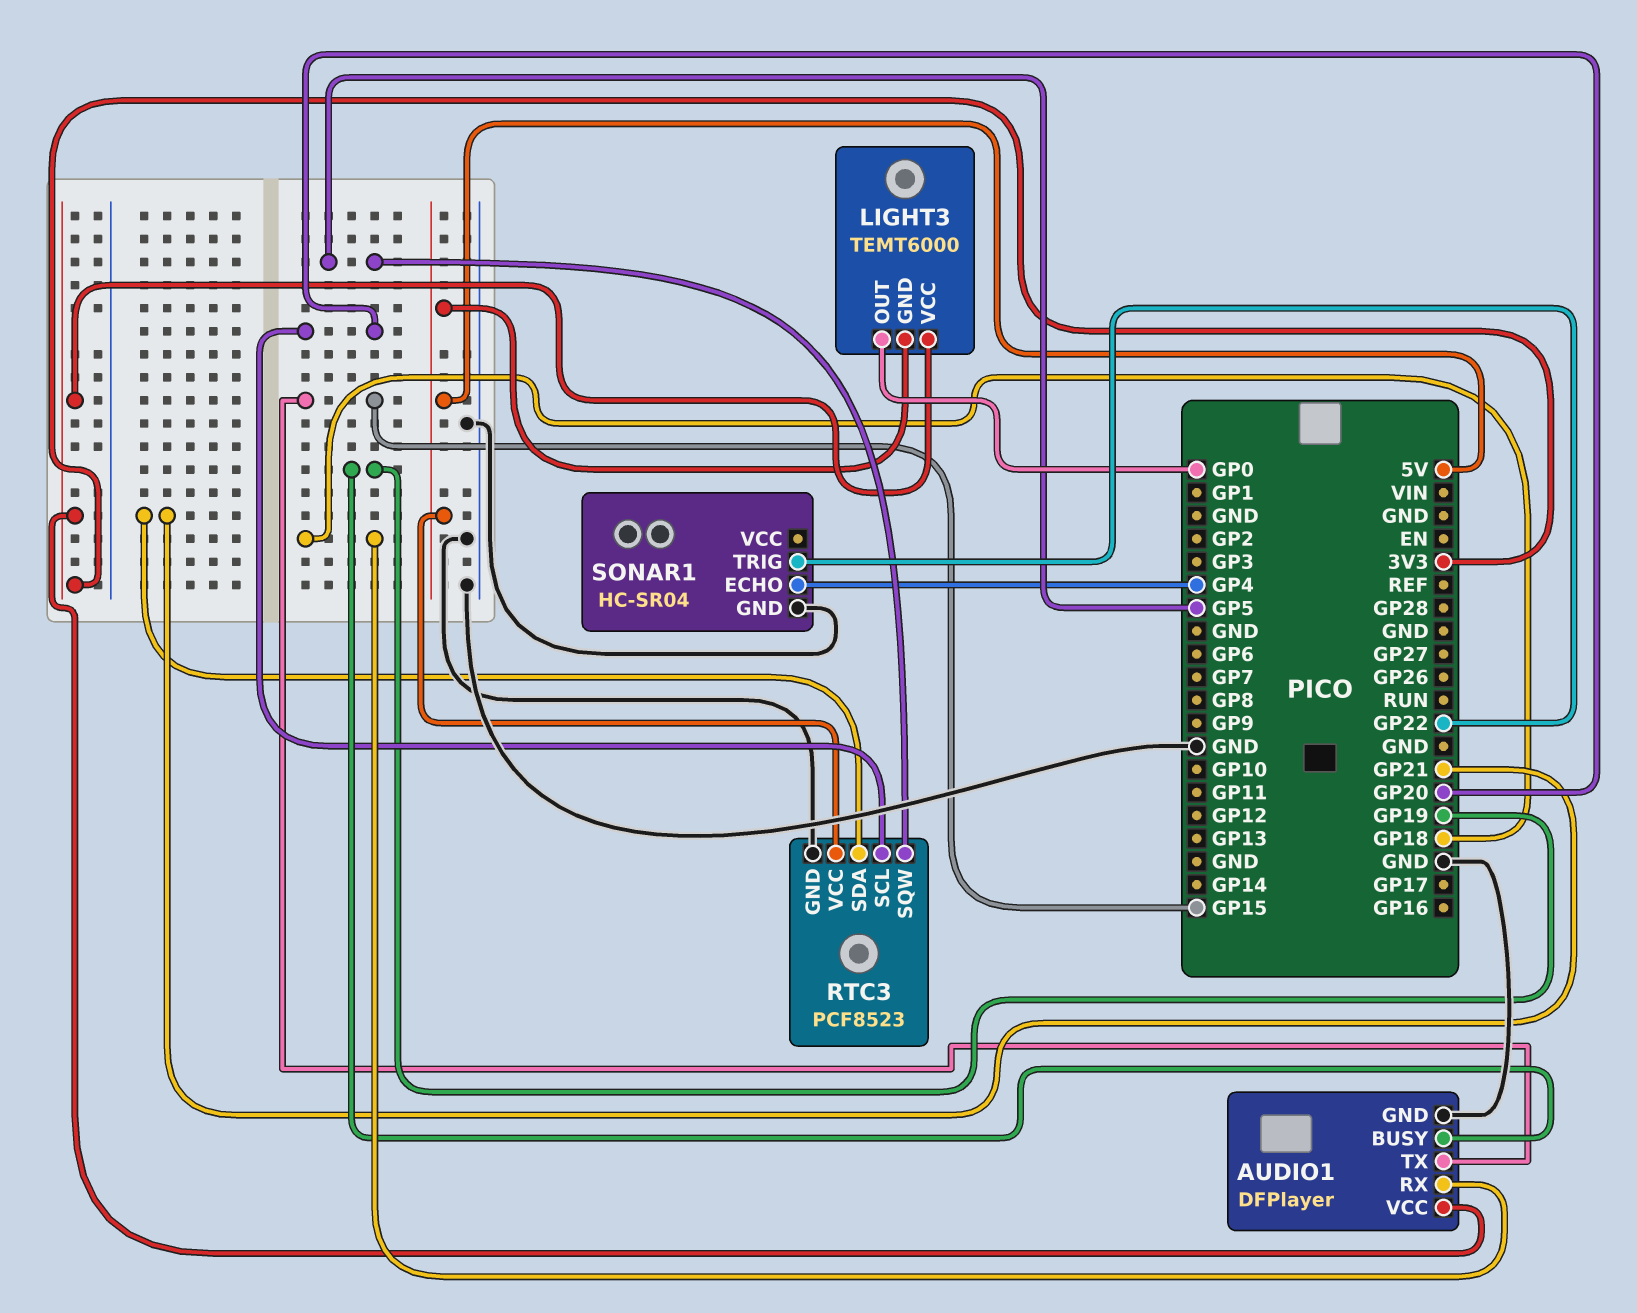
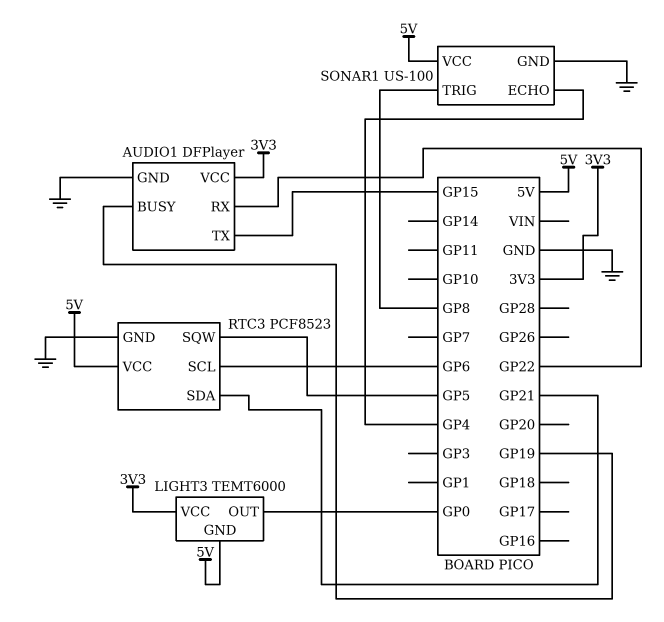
AUDIO1 pin RX: GP18 -> GP22
RTC3 pin SCL: GP20 -> GP6
SONAR1: HC-SR04 -> US-100
SONAR1 pin TRIG: GP22 -> GP8
SONAR1 pin VCC: none -> 5V

